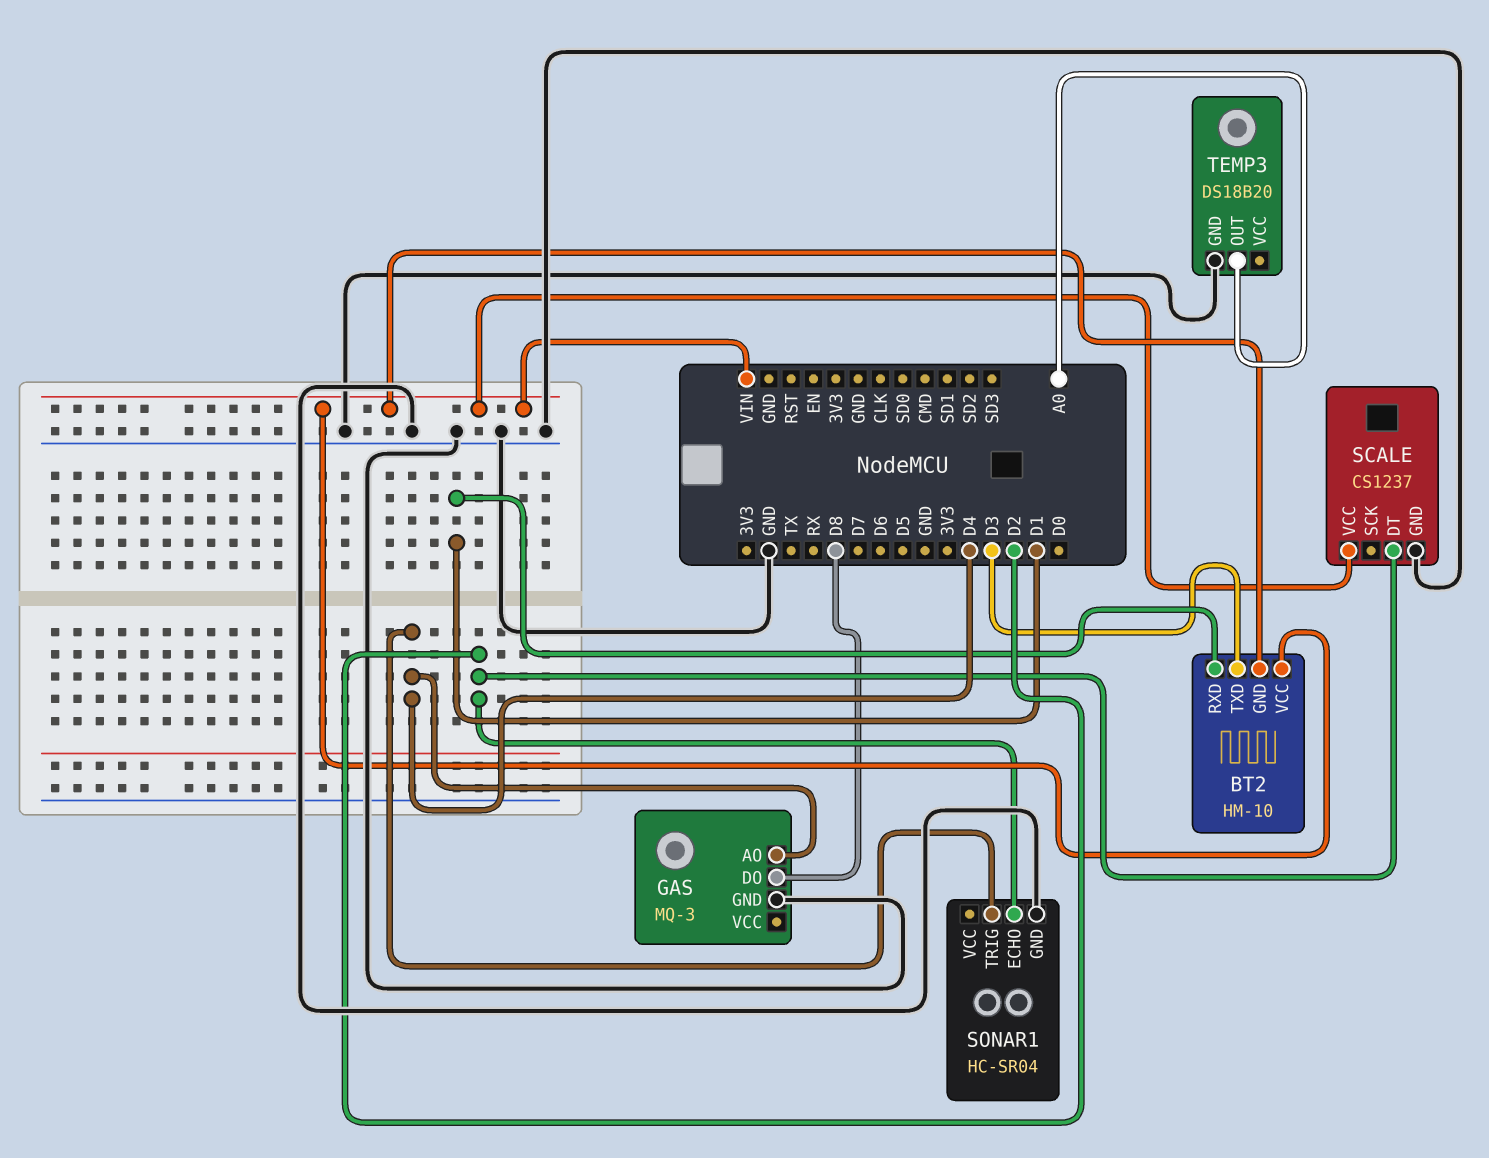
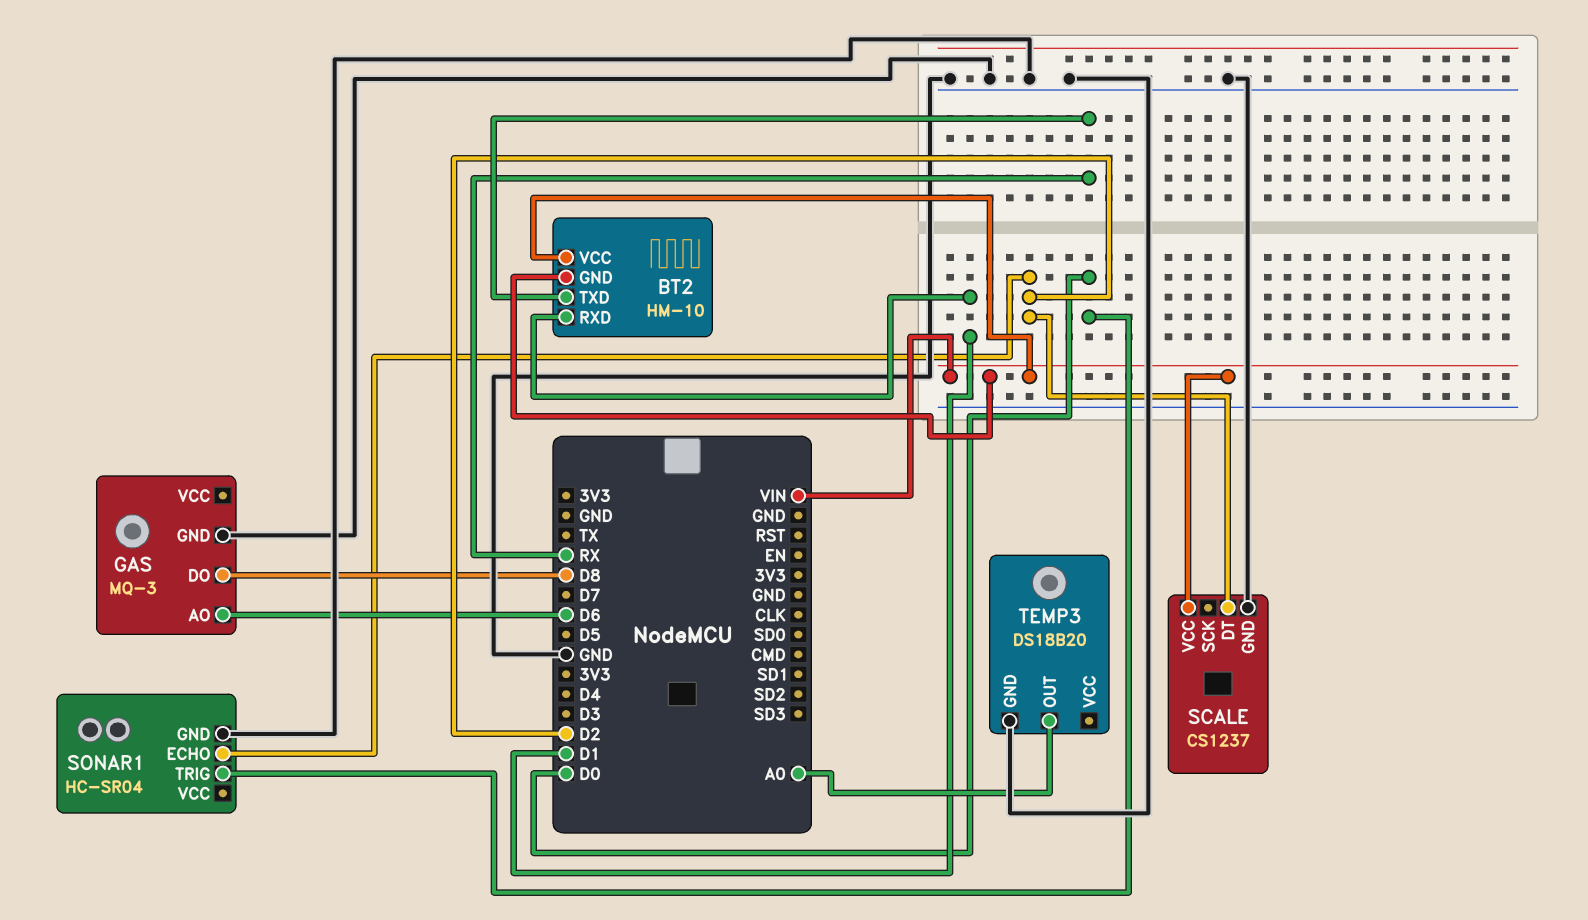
BT2 pin TXD: D3 -> RX
GAS pin AO: D4 -> D6
SONAR1 pin TRIG: D4 -> D0

